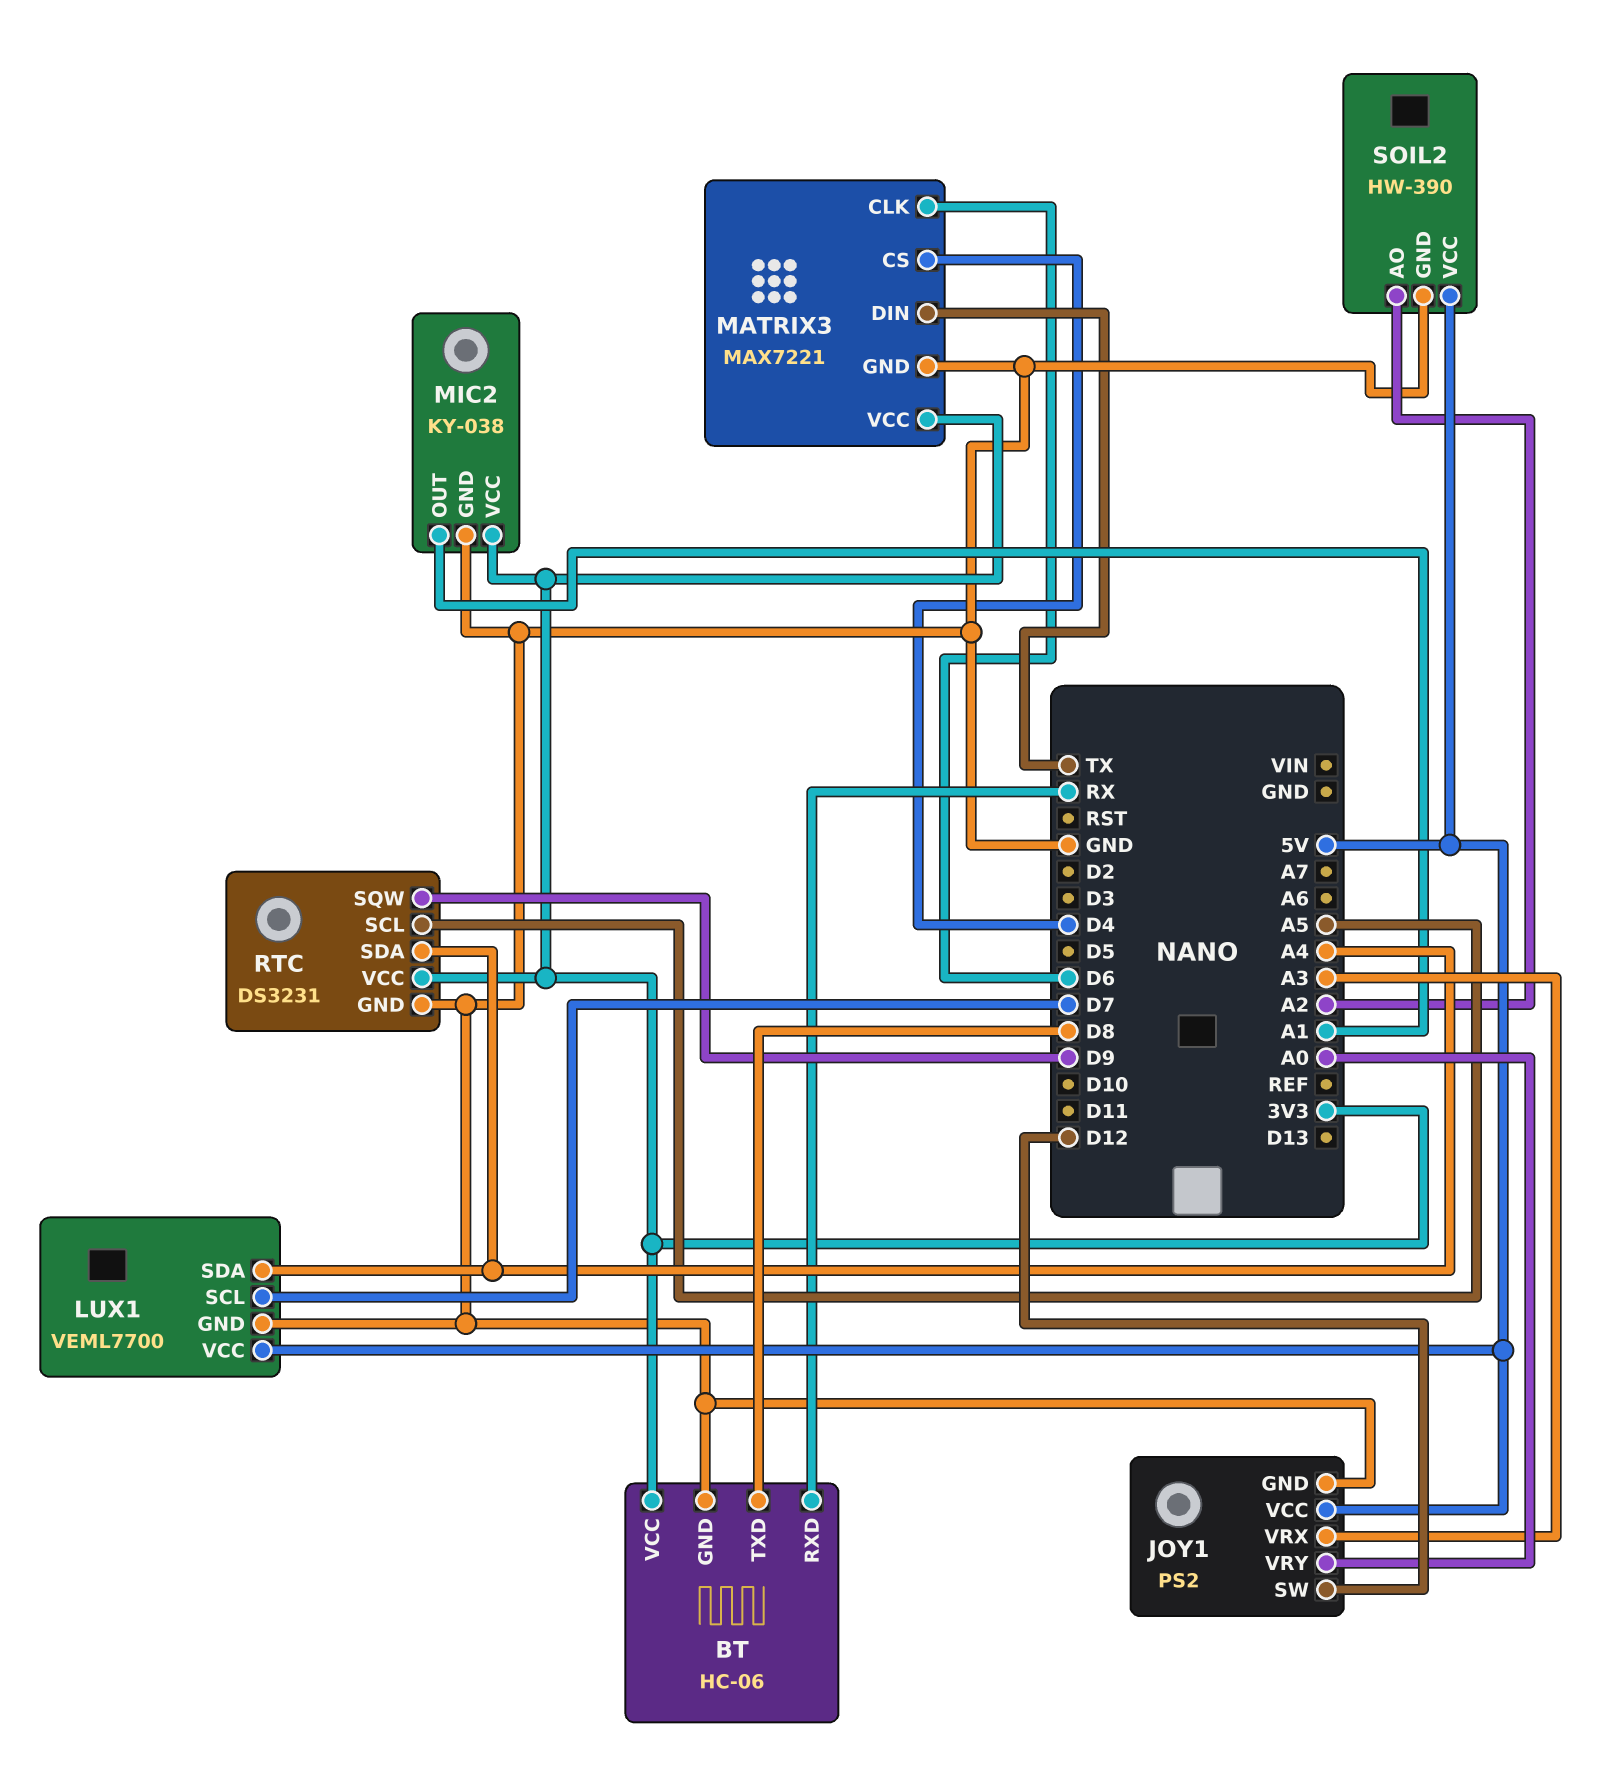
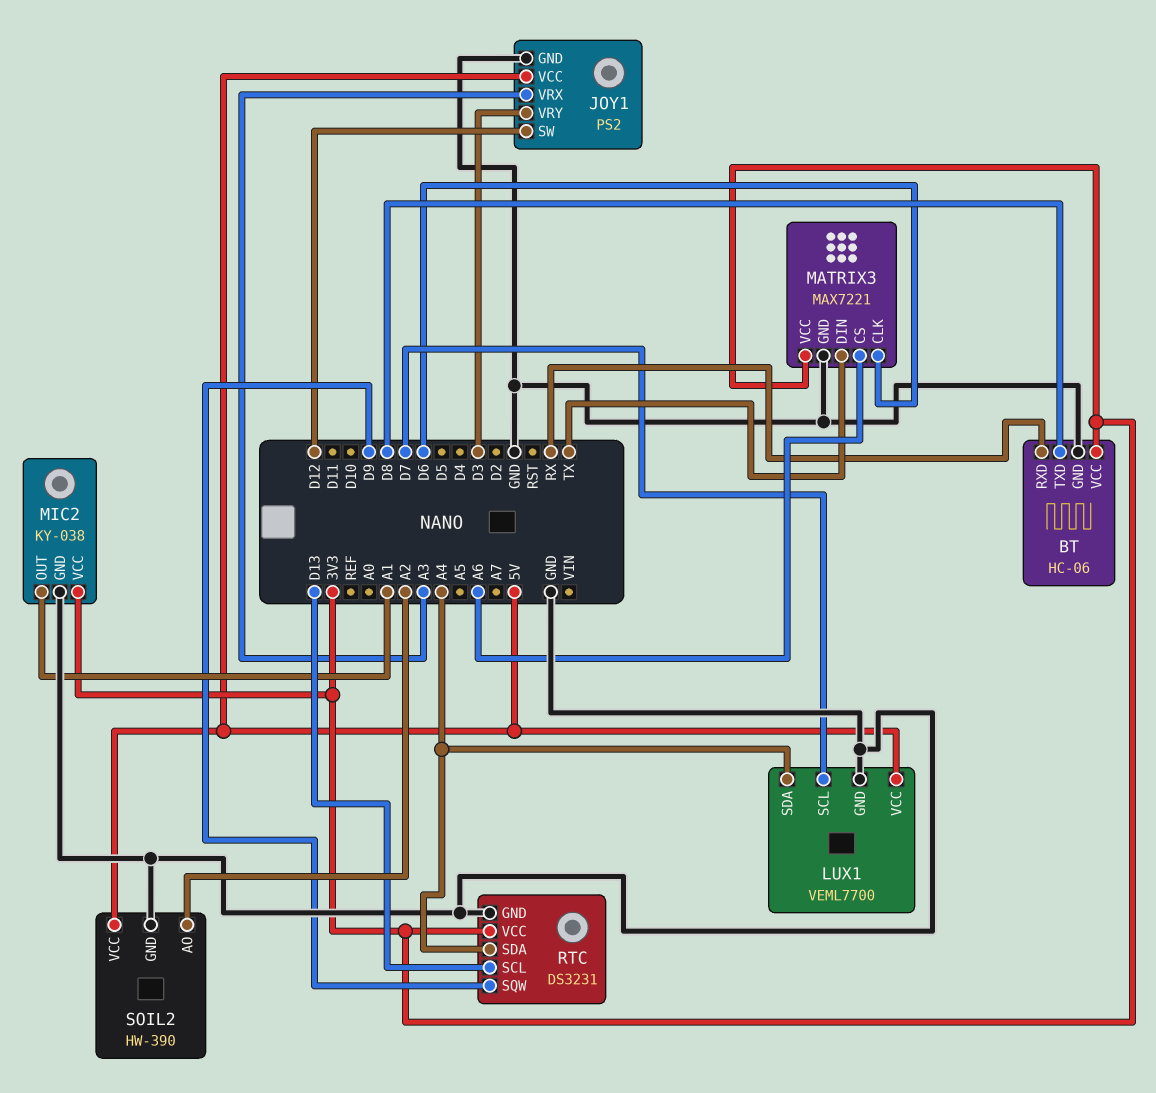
JOY1 pin VRY: A0 -> D3
MATRIX3 pin CS: D4 -> A6
RTC pin SCL: A5 -> D13

